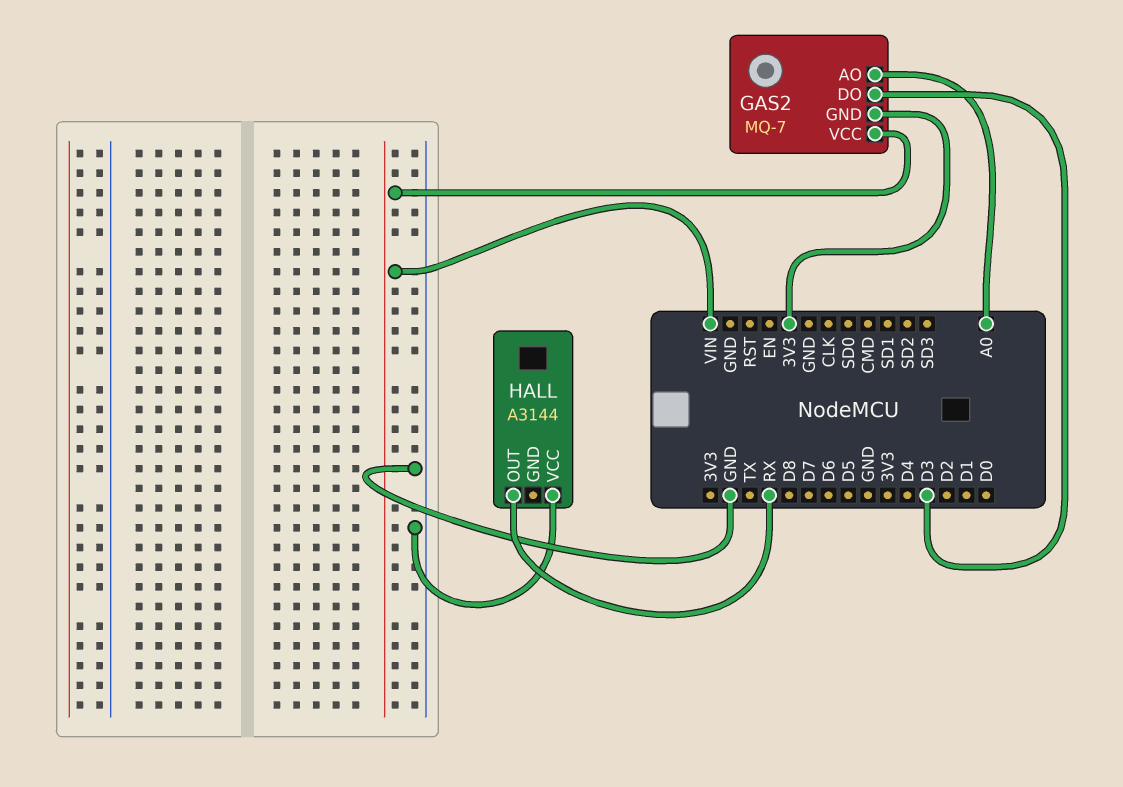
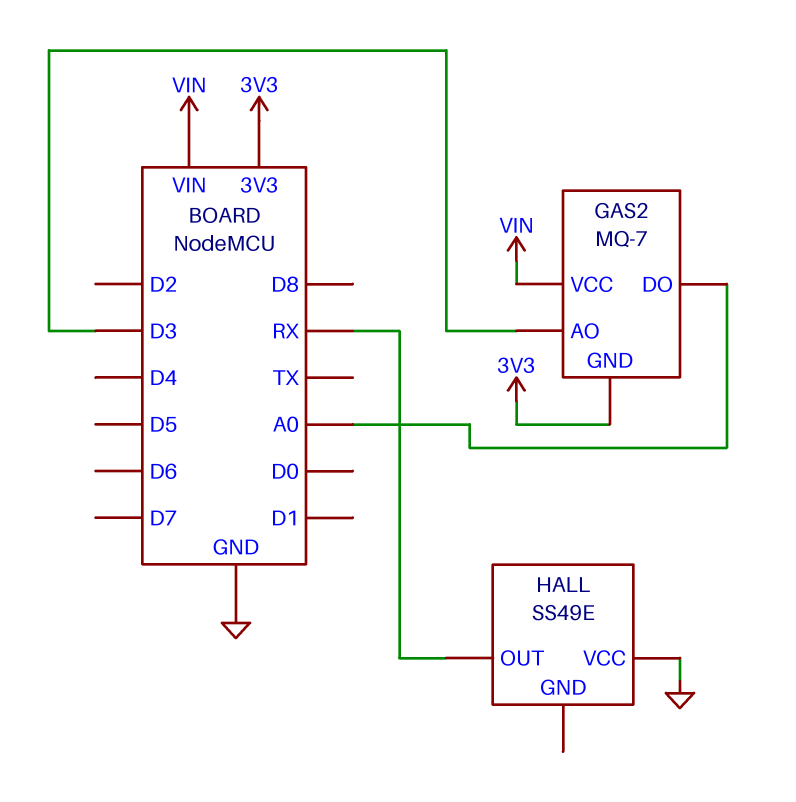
GAS2 pin AO: A0 -> D3
GAS2 pin DO: D3 -> A0
HALL: A3144 -> SS49E

